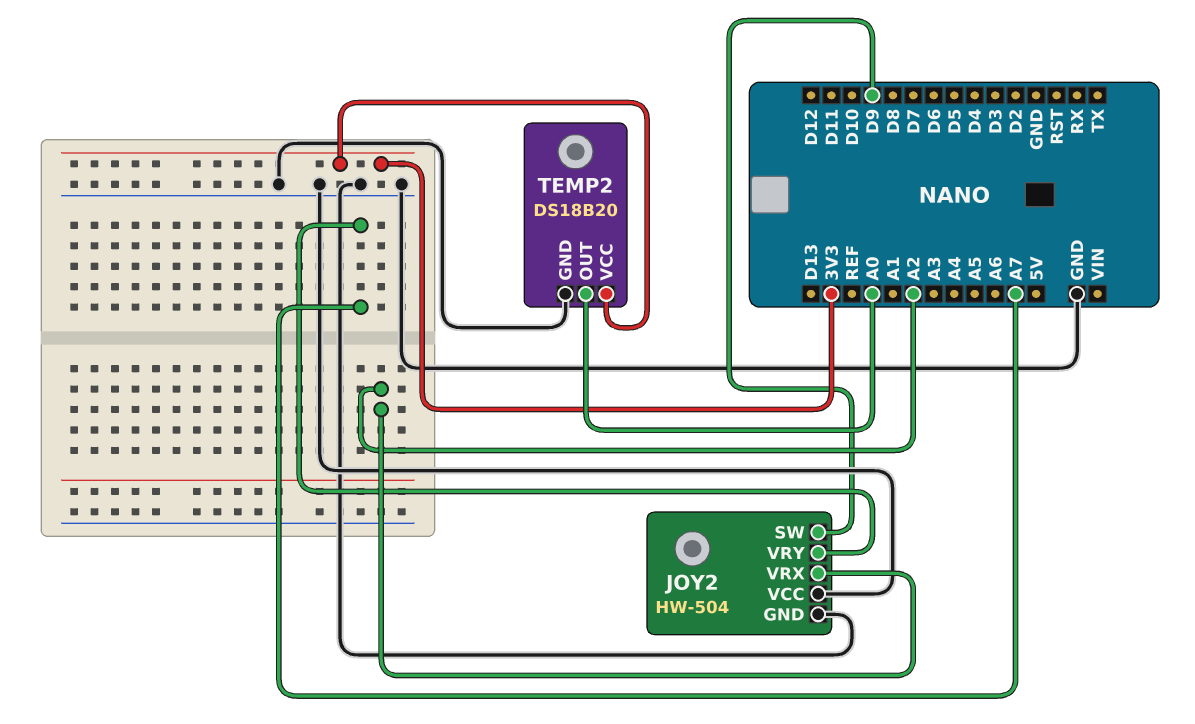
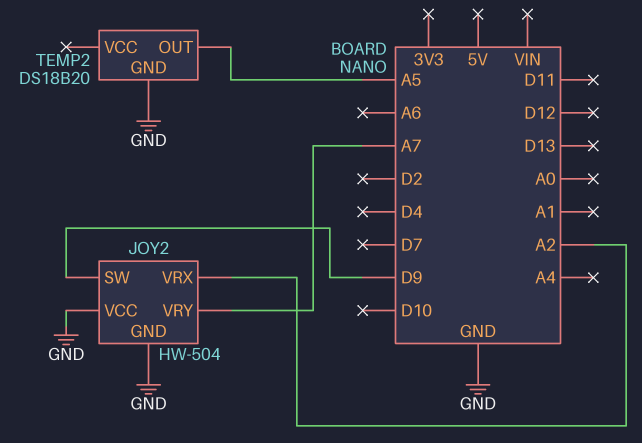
TEMP2 pin OUT: A0 -> A5
TEMP2 pin VCC: 3V3 -> none

